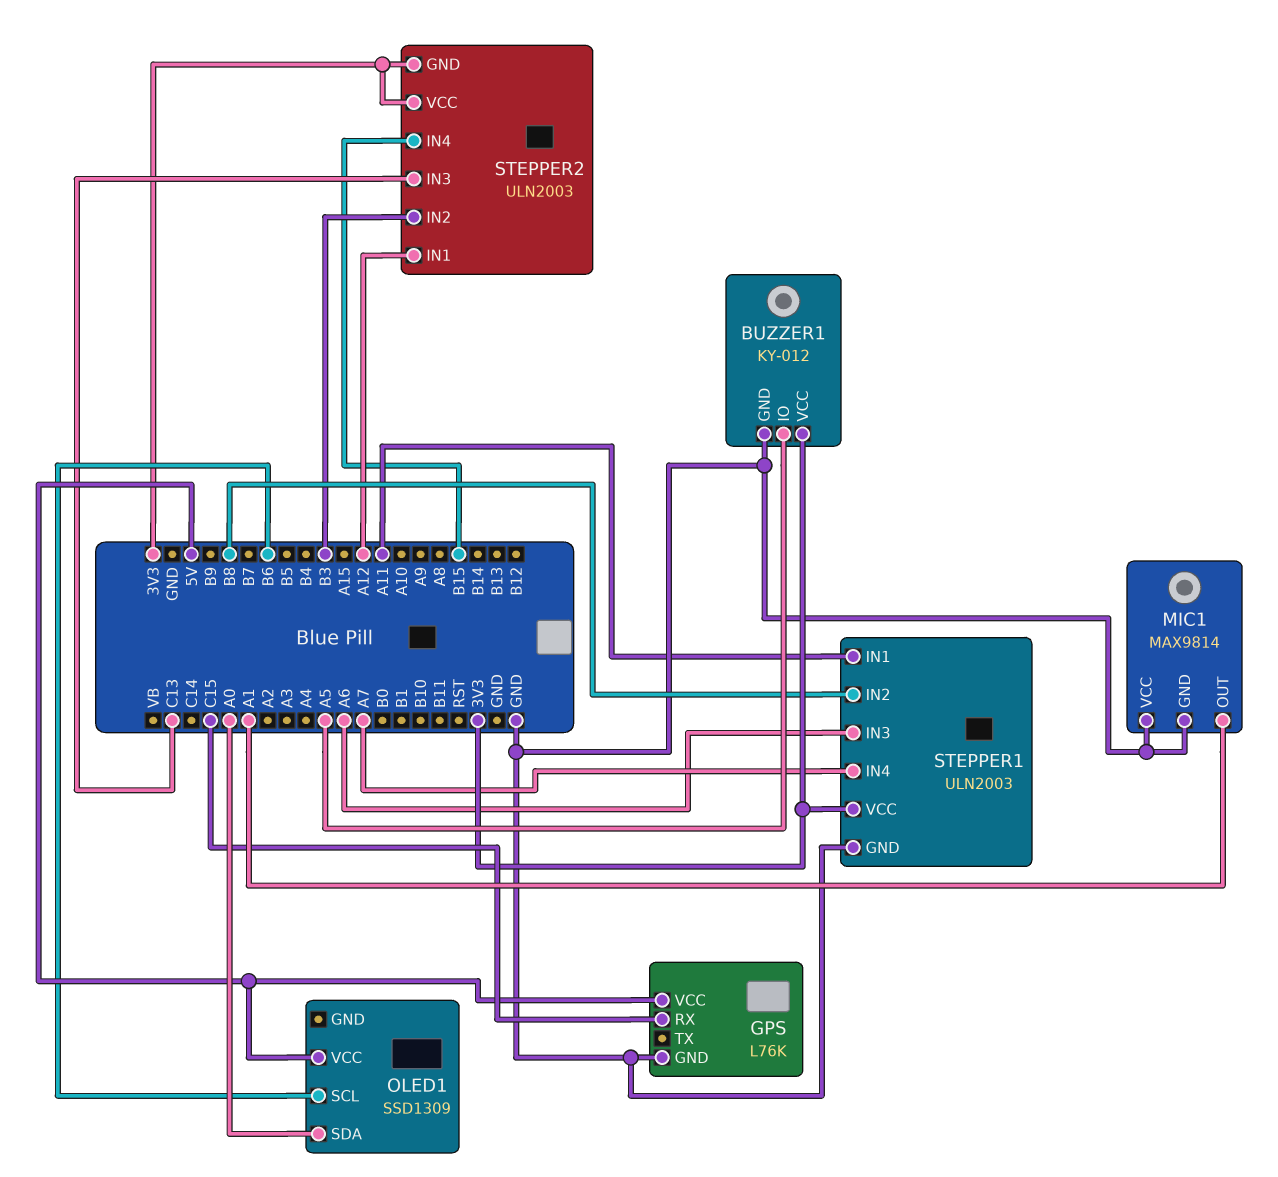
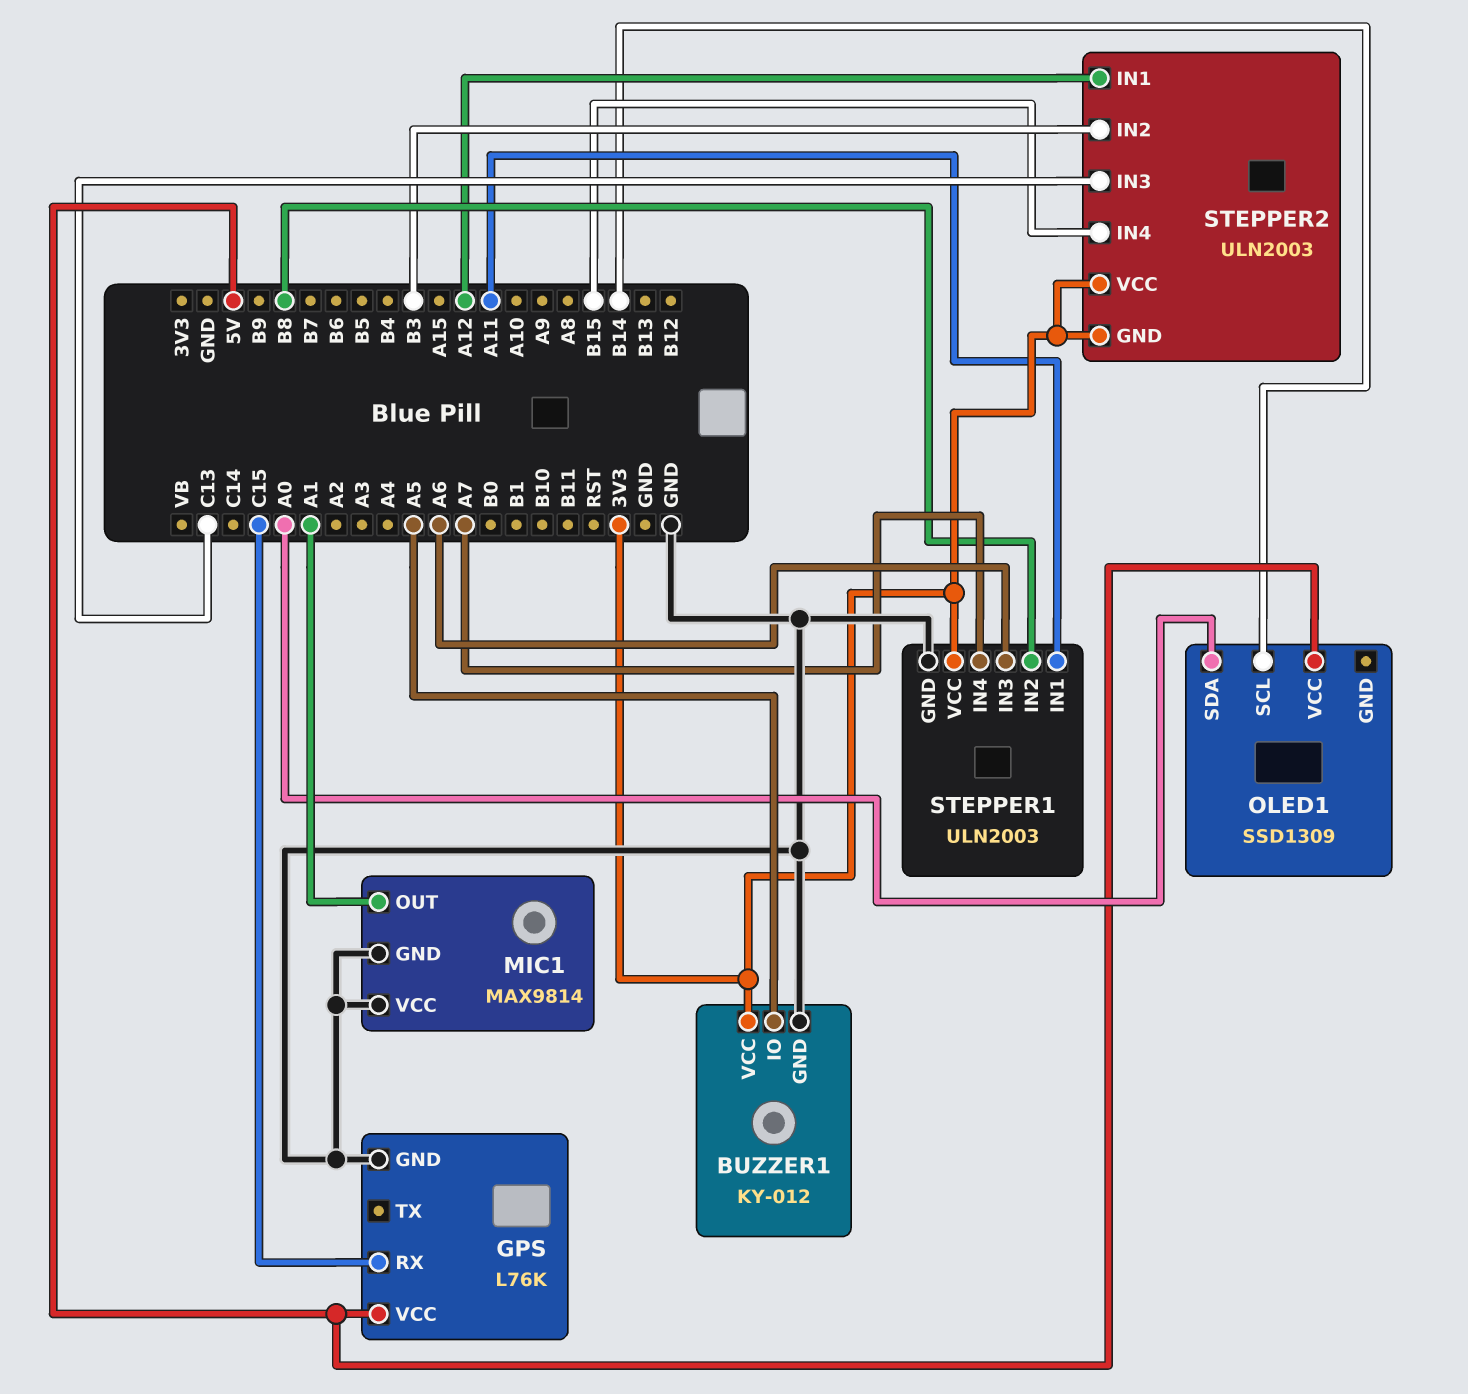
OLED1 pin SCL: B6 -> B14

